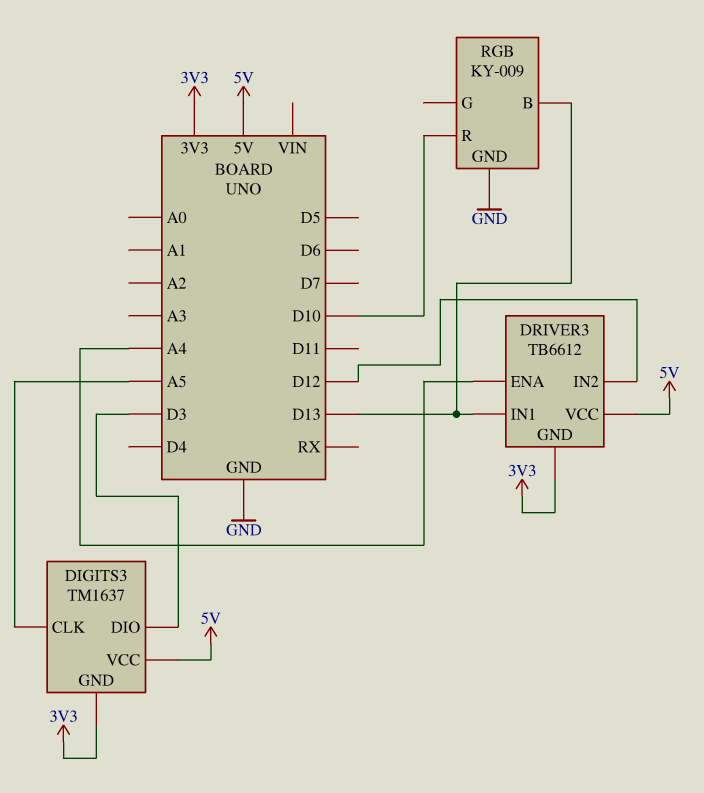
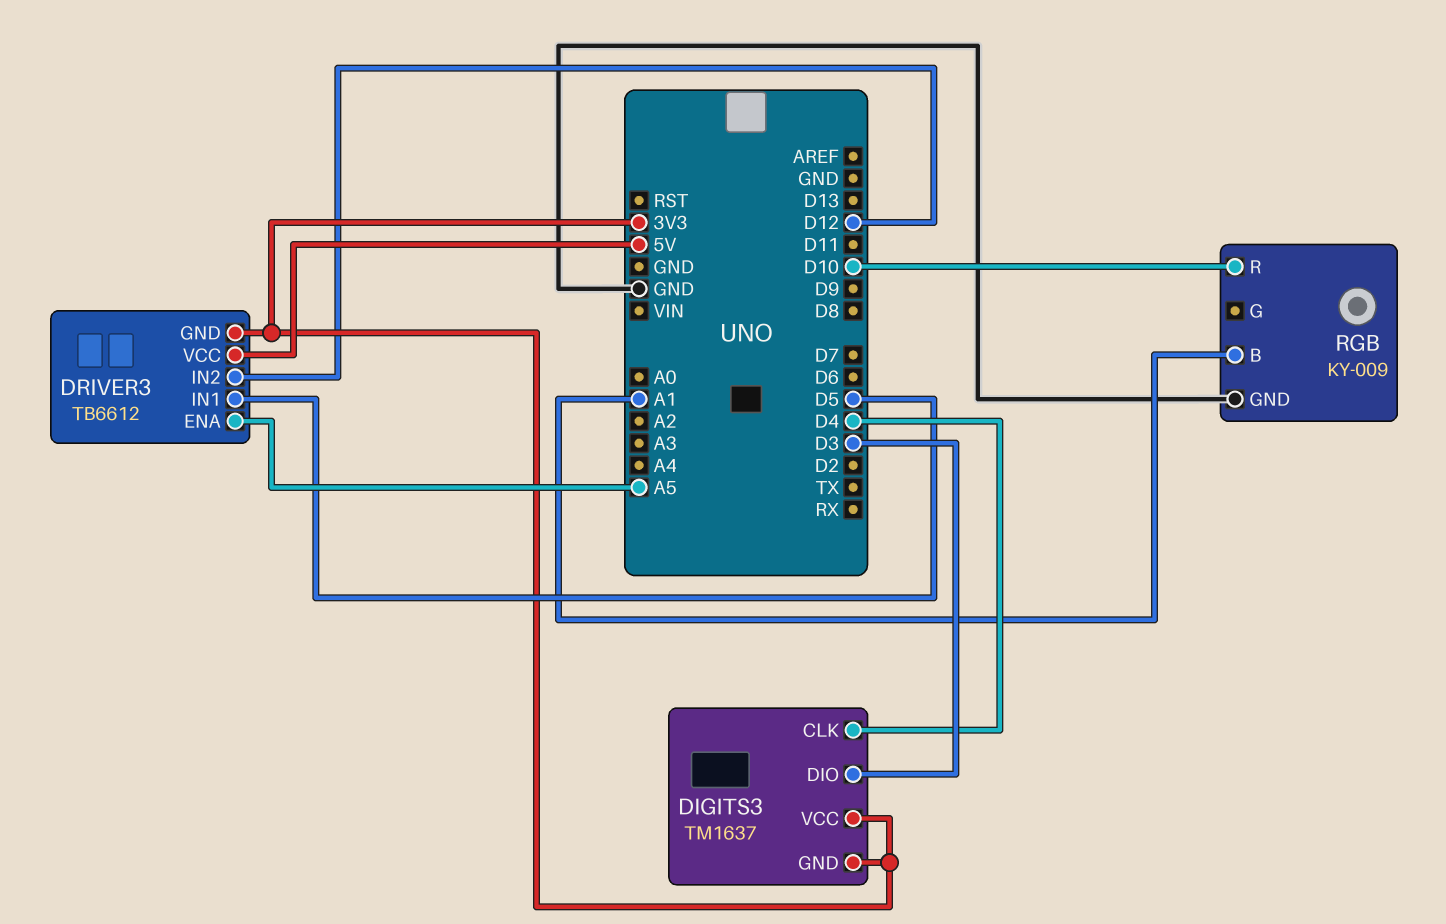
DIGITS3 pin CLK: A5 -> D4
DIGITS3 pin VCC: 5V -> 3V3
DRIVER3 pin ENA: A4 -> A5
DRIVER3 pin IN1: D13 -> D5
RGB pin B: D13 -> A1

